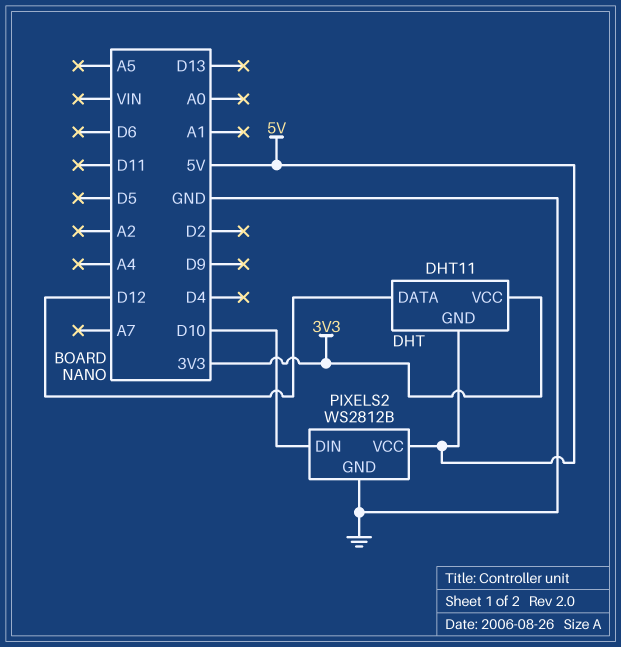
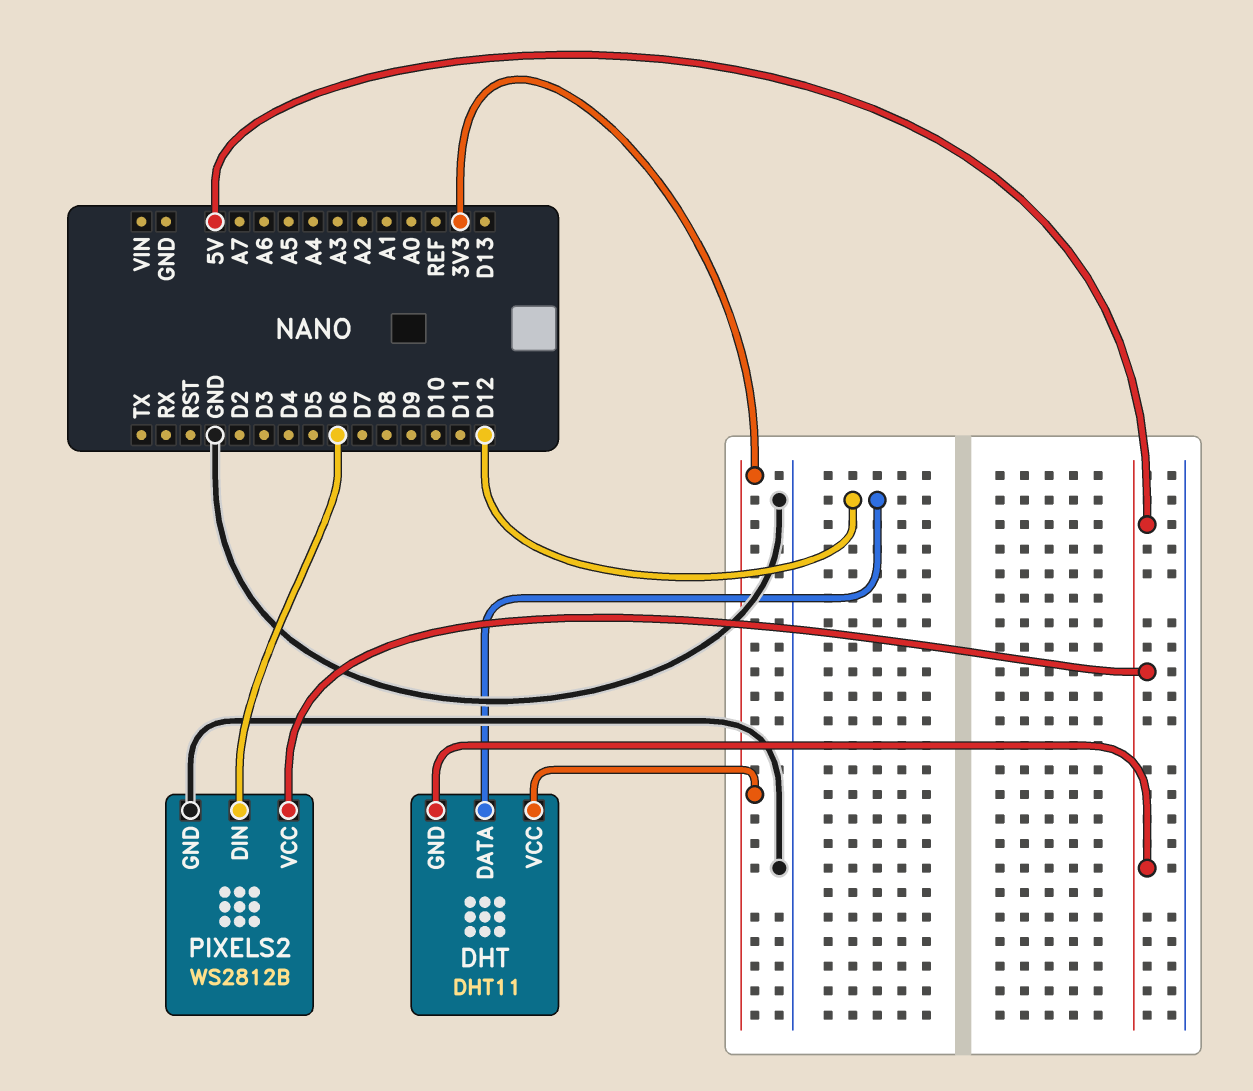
PIXELS2 pin DIN: D10 -> D6

